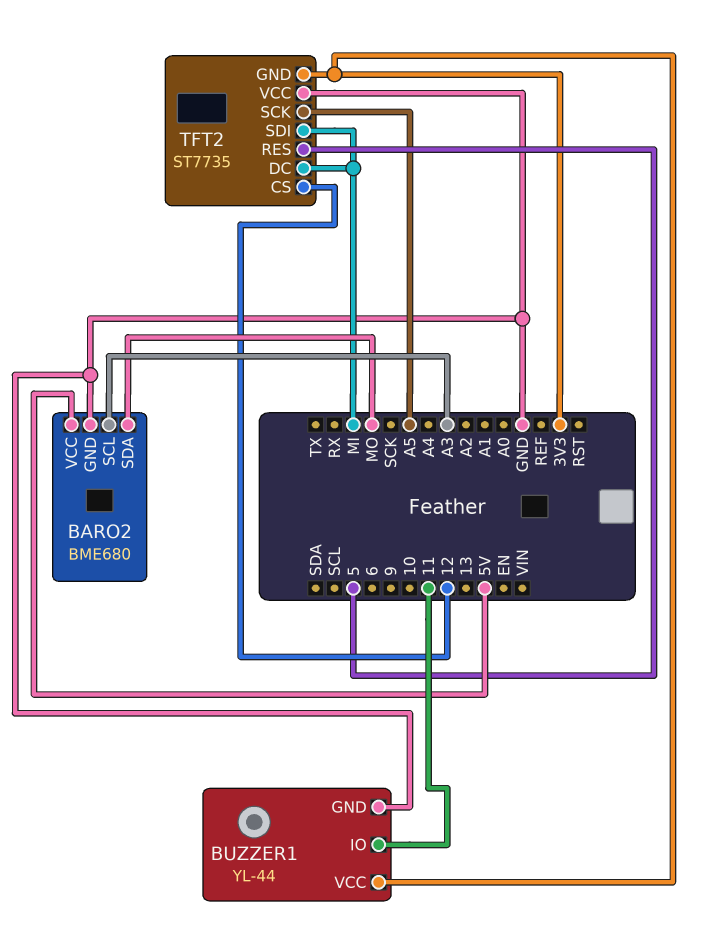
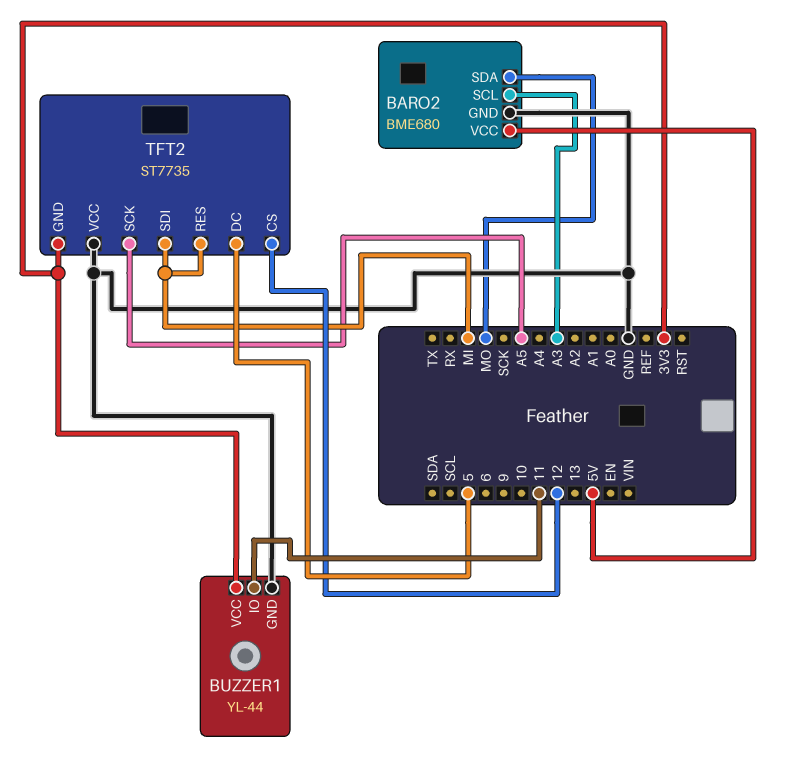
TFT2 pin DC: MI -> 5
TFT2 pin RES: 5 -> MI

